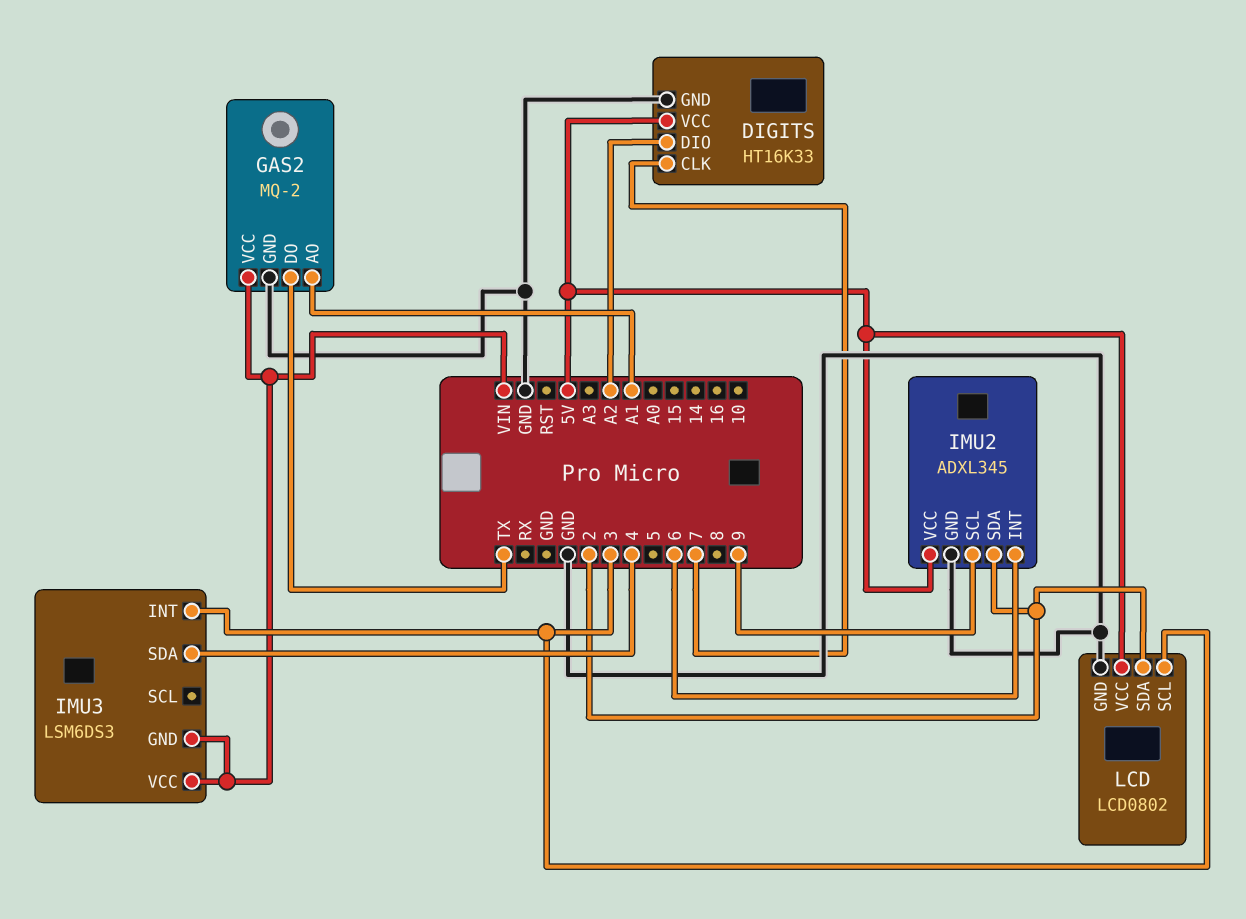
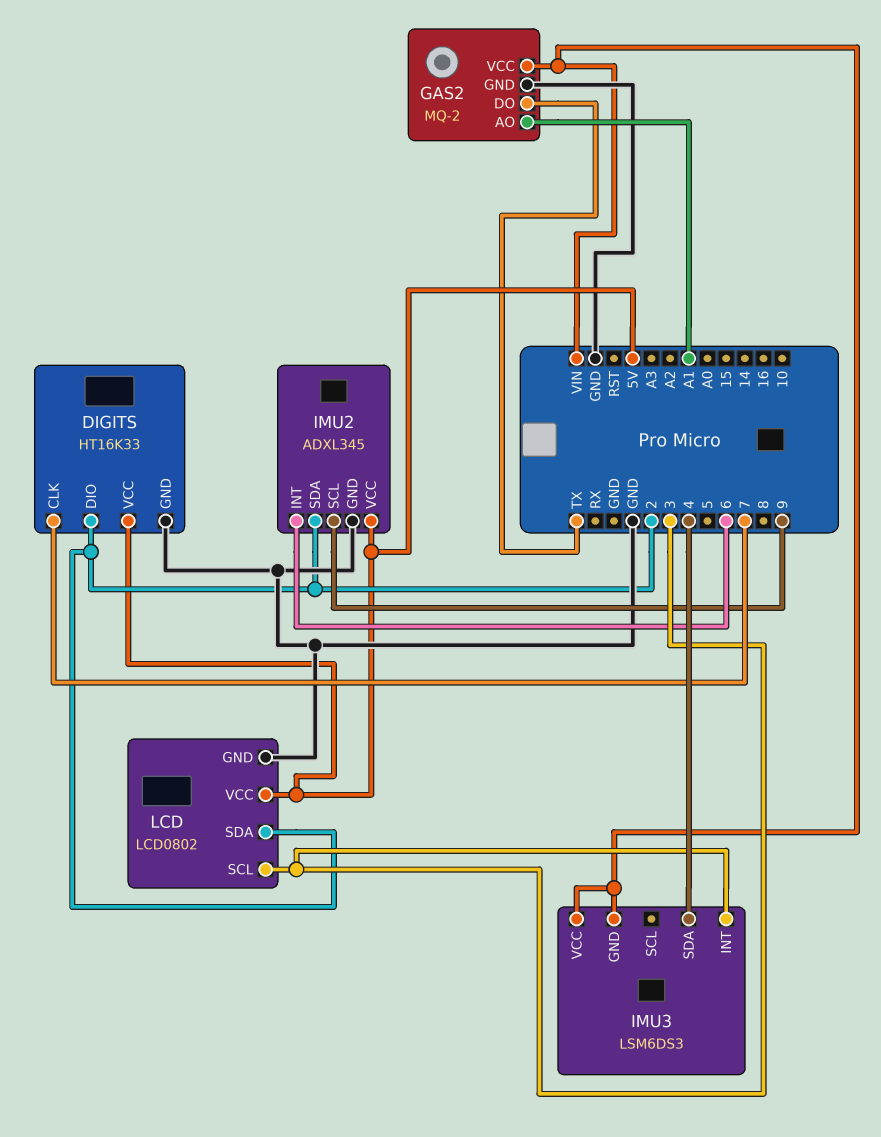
DIGITS pin DIO: A2 -> 2

